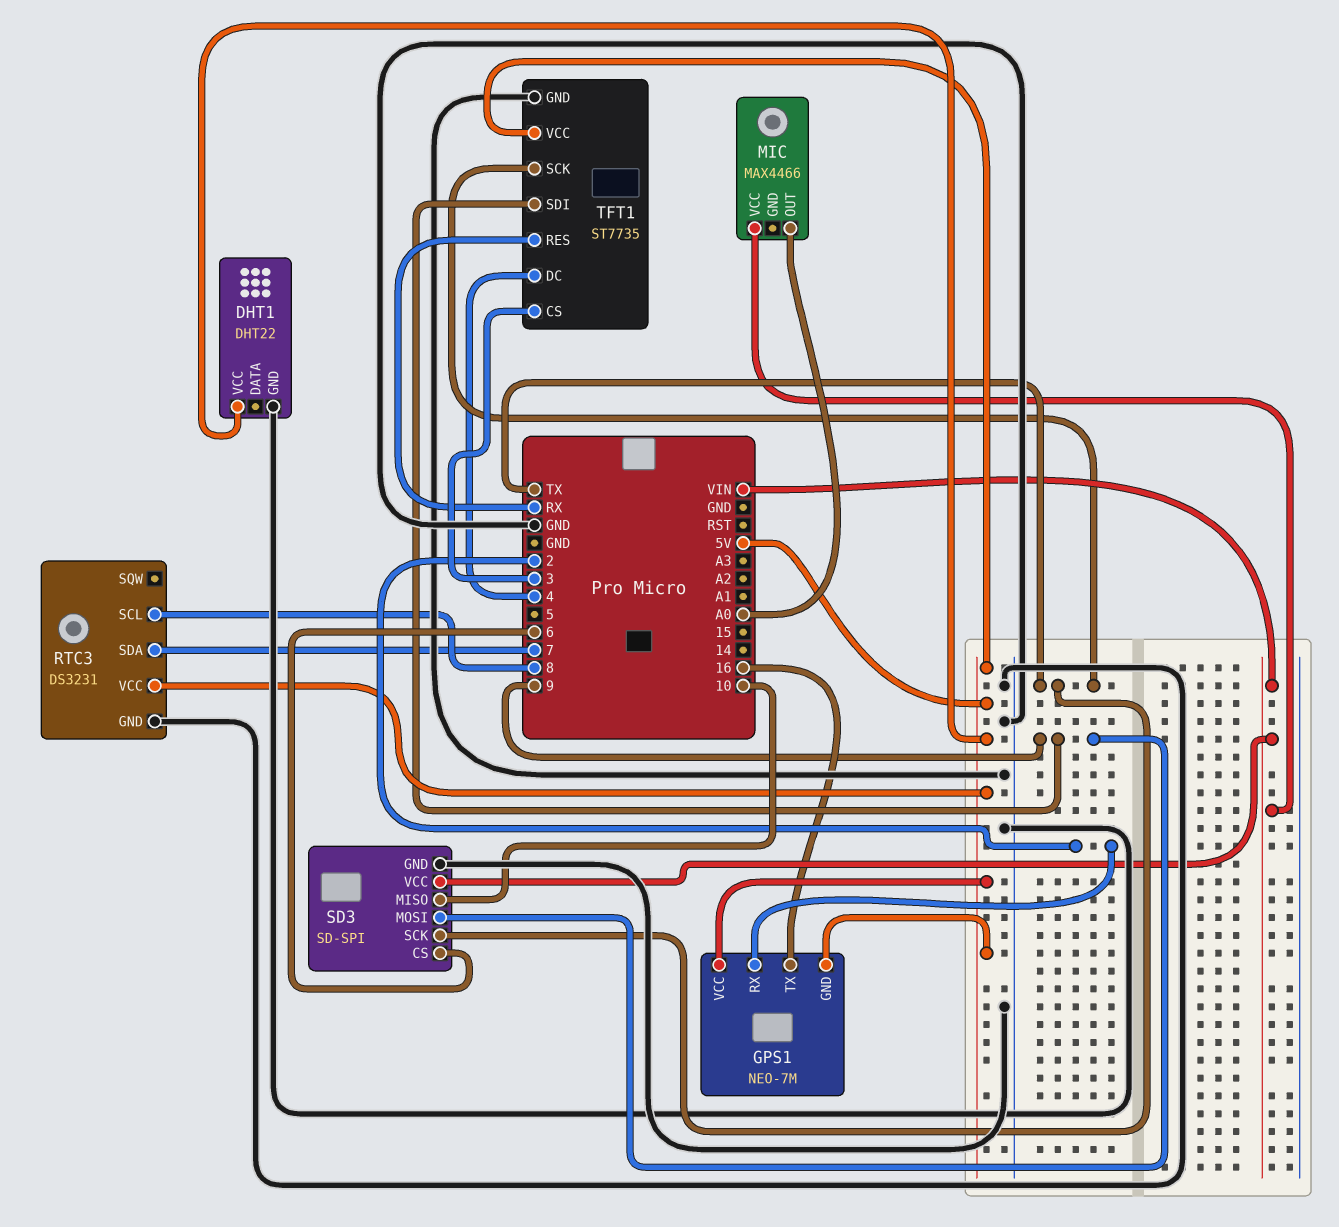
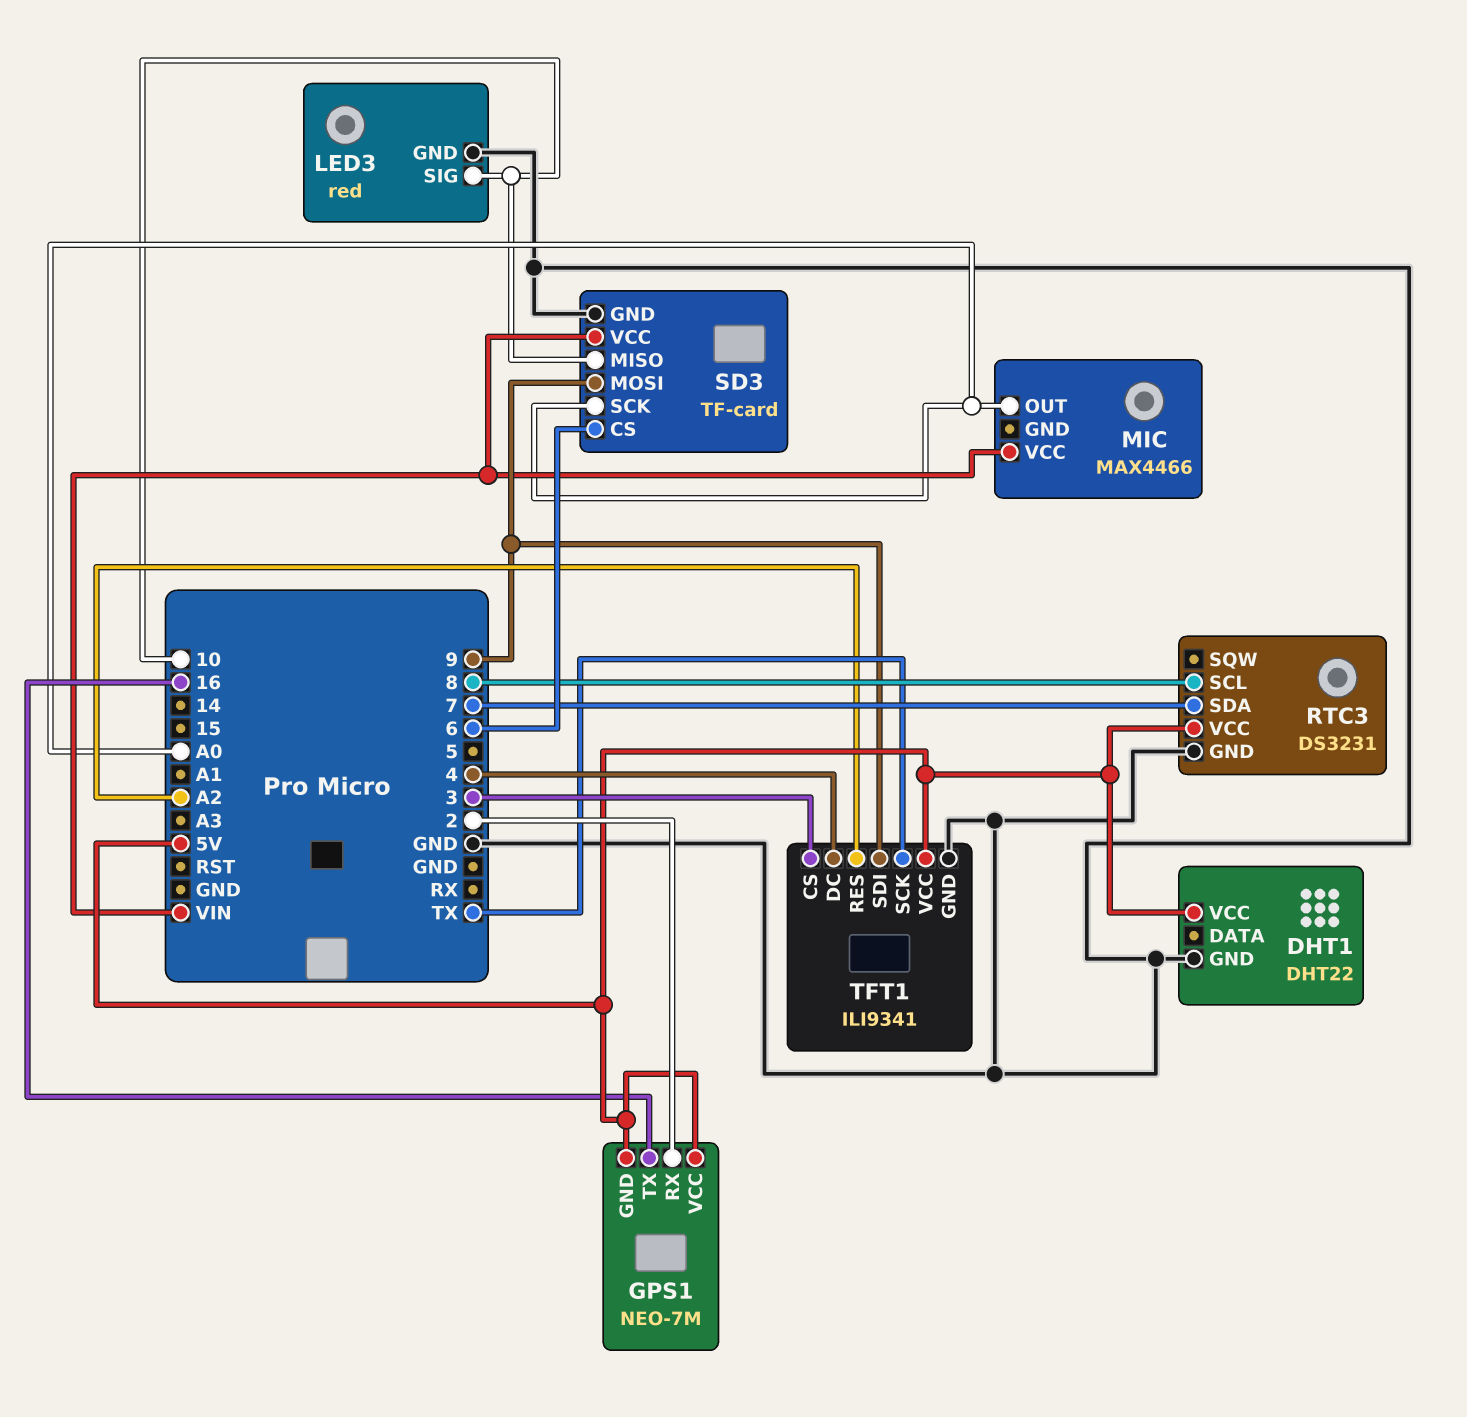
LED3: none -> red
LED3 pin GND: none -> GND
LED3 pin SIG: none -> 10
SD3: SD-SPI -> TF-card
SD3 pin SCK: TX -> A0
TFT1: ST7735 -> ILI9341
TFT1 pin RES: RX -> A2

